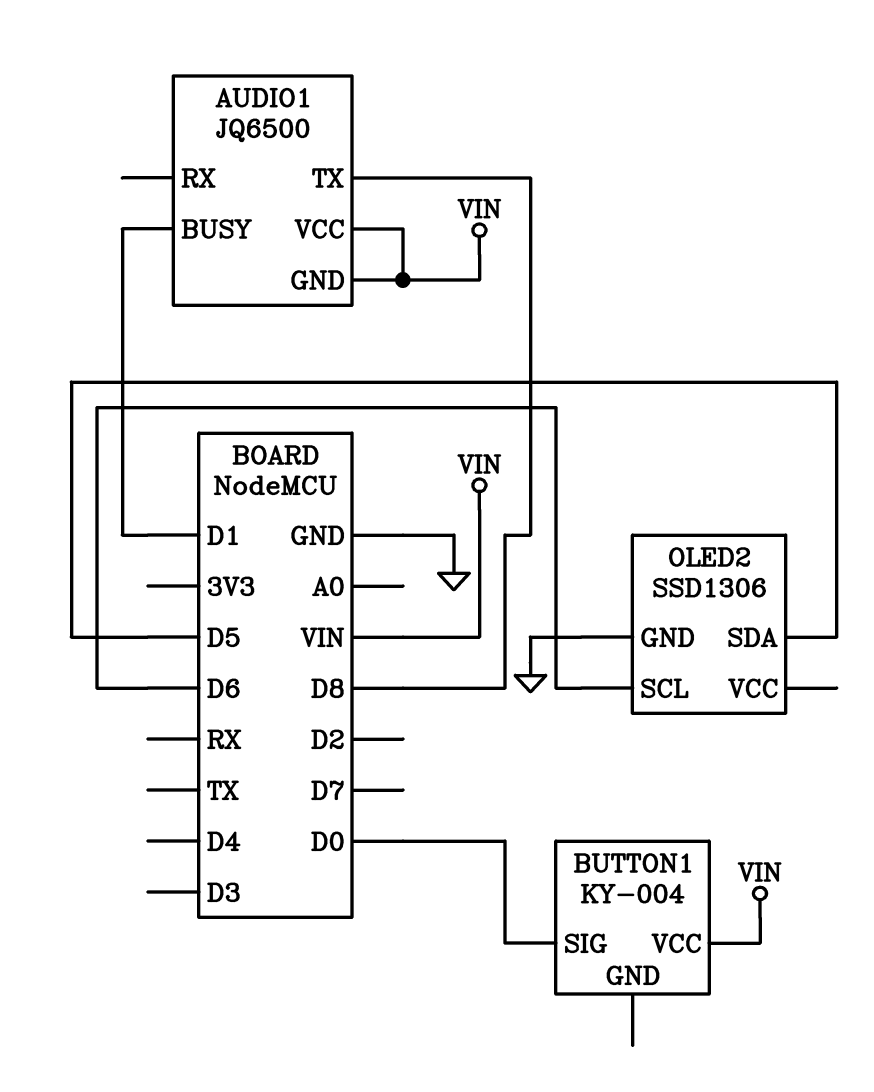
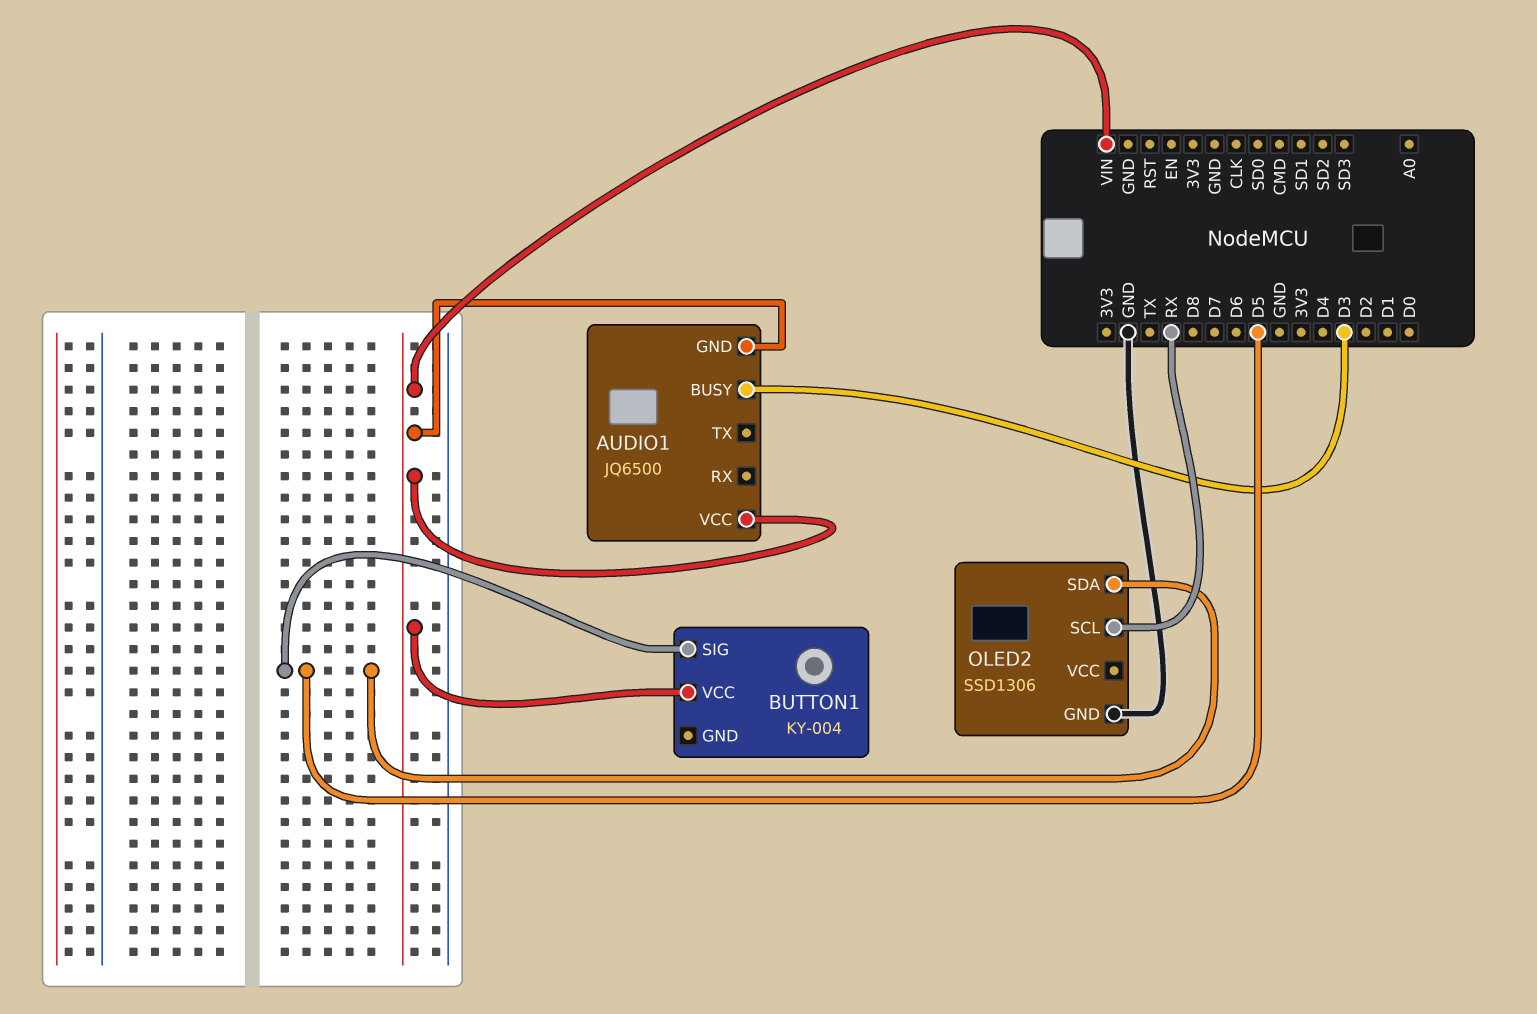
AUDIO1 pin BUSY: D1 -> D3
AUDIO1 pin TX: D8 -> none
BUTTON1 pin SIG: D0 -> D5
OLED2 pin SCL: D6 -> RX

